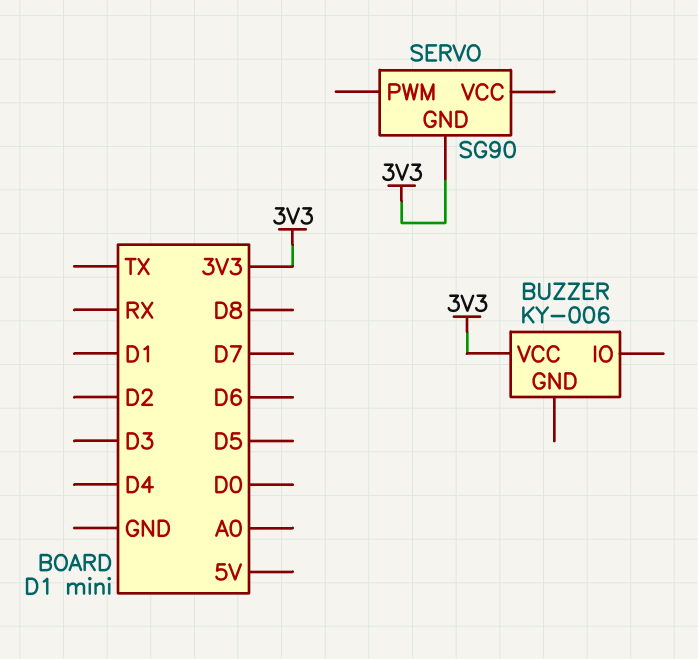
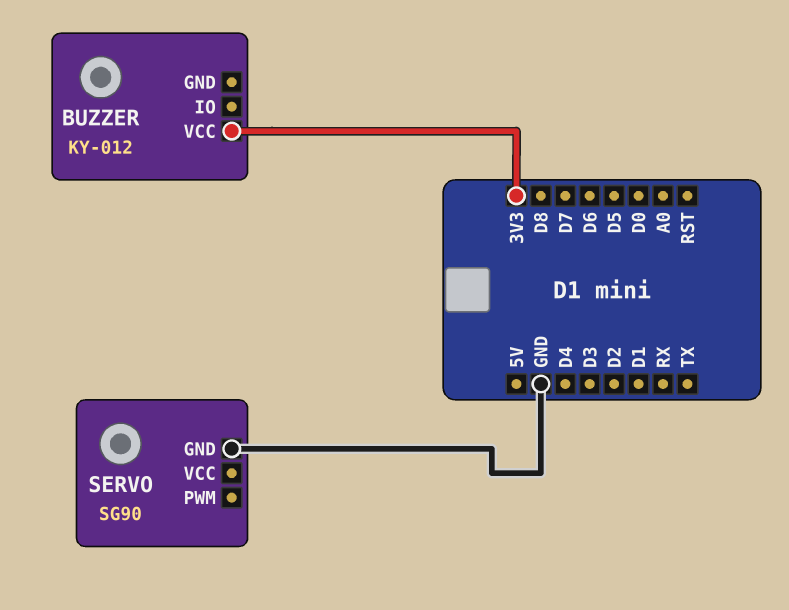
BUZZER: KY-006 -> KY-012
SERVO pin GND: 3V3 -> GND

